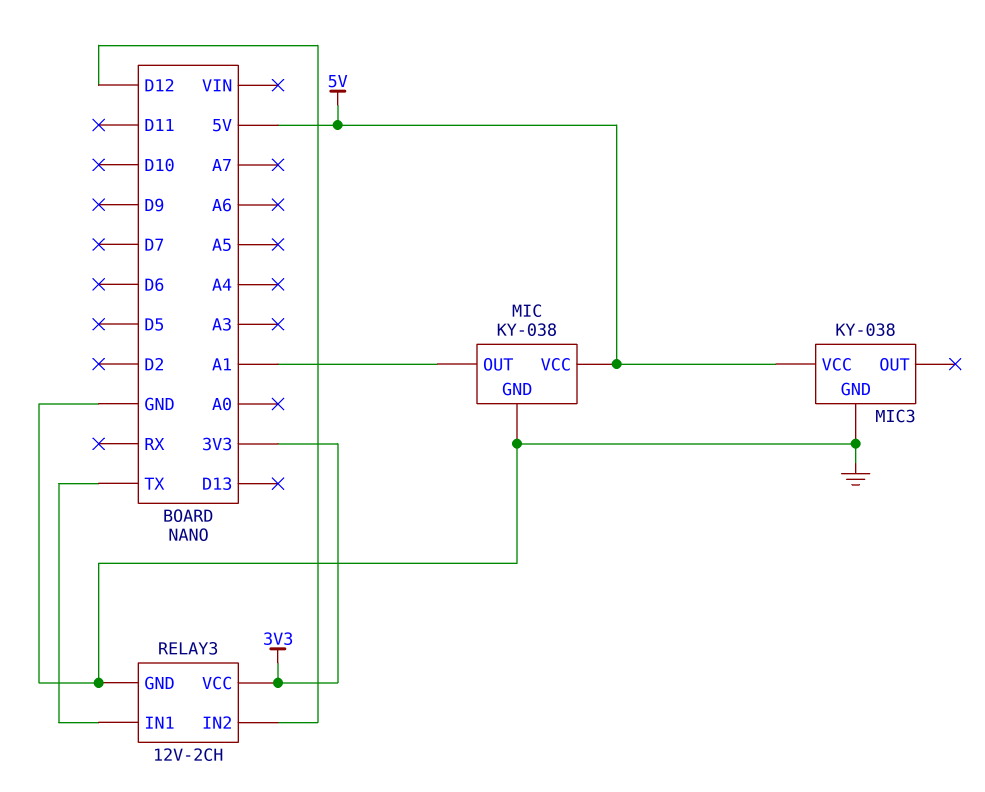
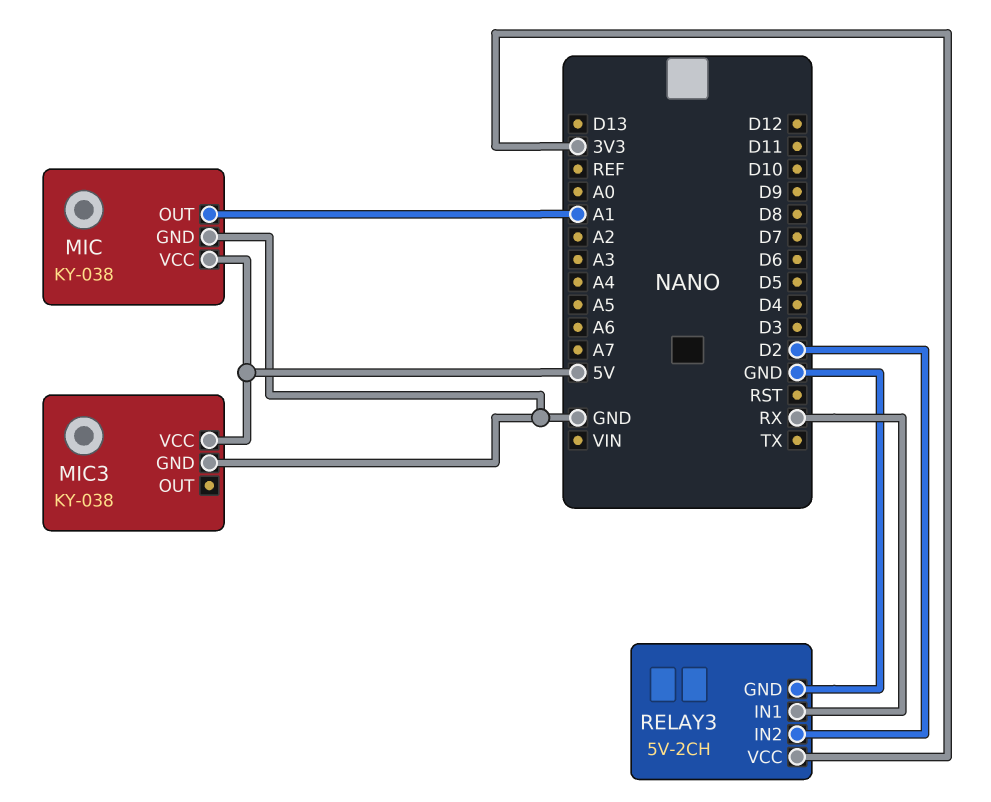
RELAY3: 12V-2CH -> 5V-2CH
RELAY3 pin IN1: TX -> RX
RELAY3 pin IN2: D12 -> D2

